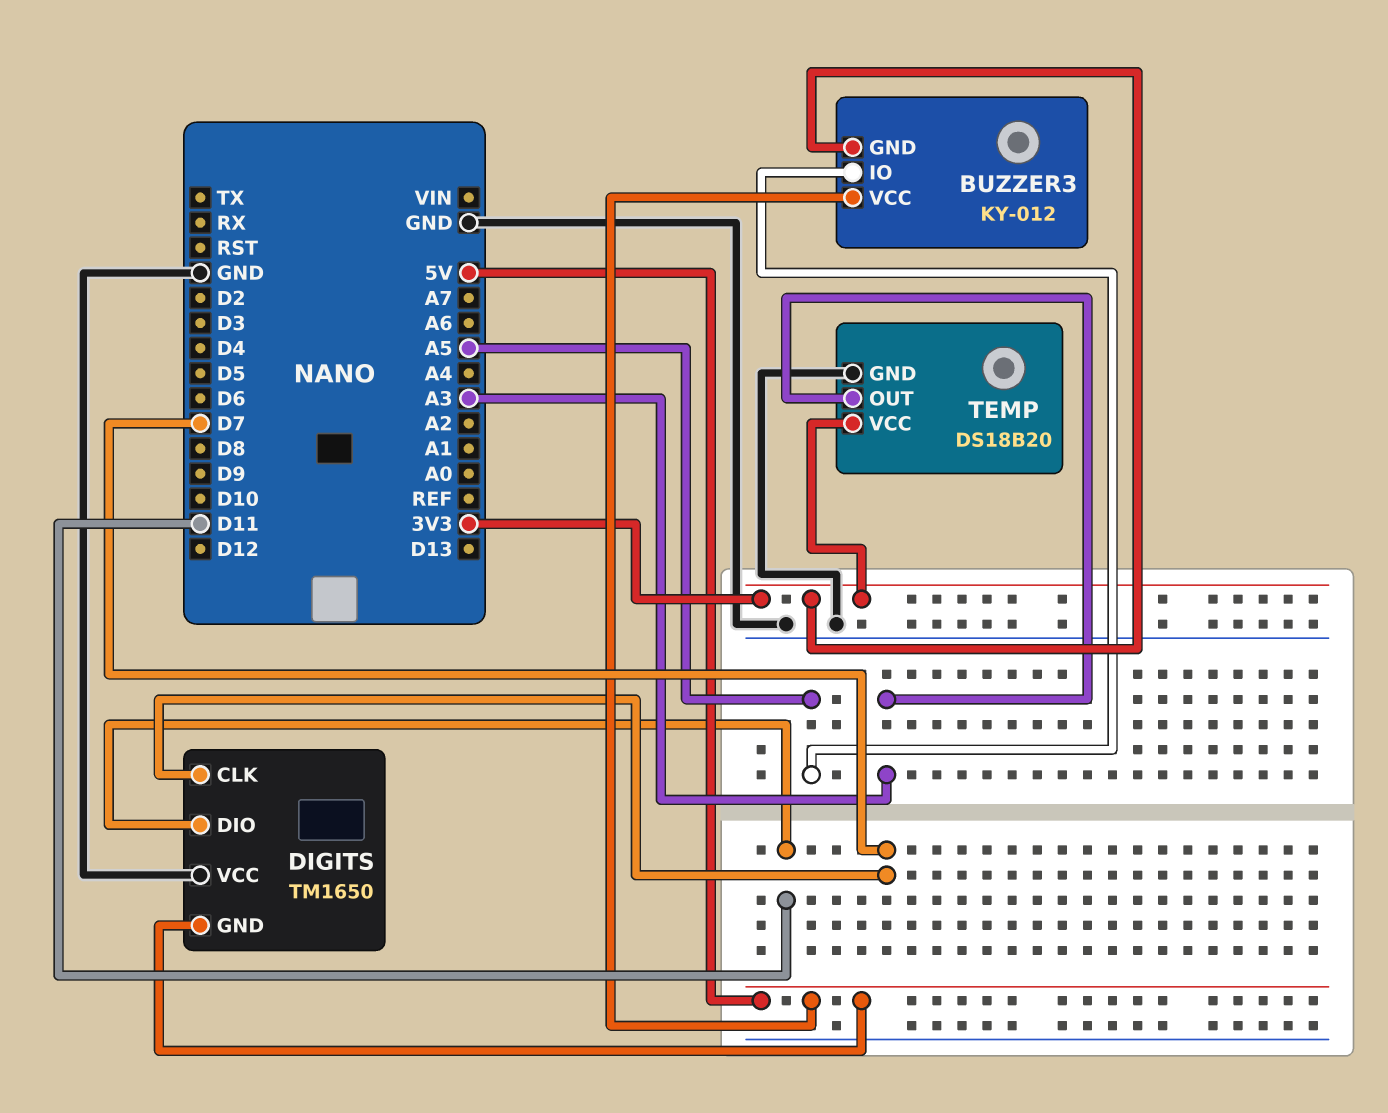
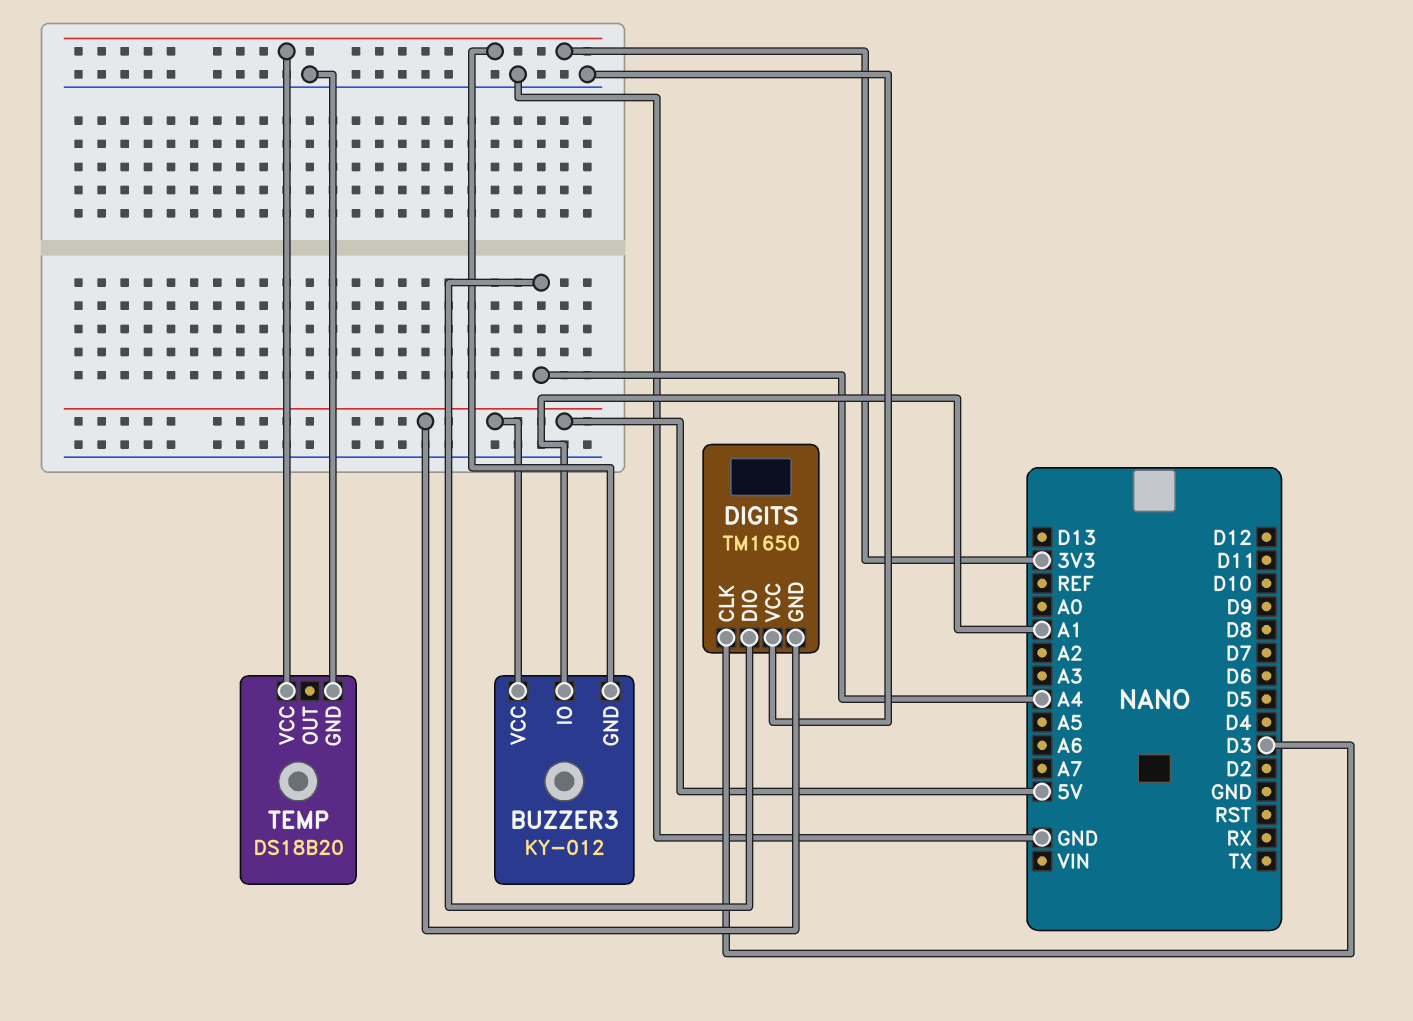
BUZZER3 pin IO: A5 -> A1
DIGITS pin CLK: D7 -> D3
DIGITS pin DIO: D11 -> A4
TEMP pin OUT: A3 -> none

